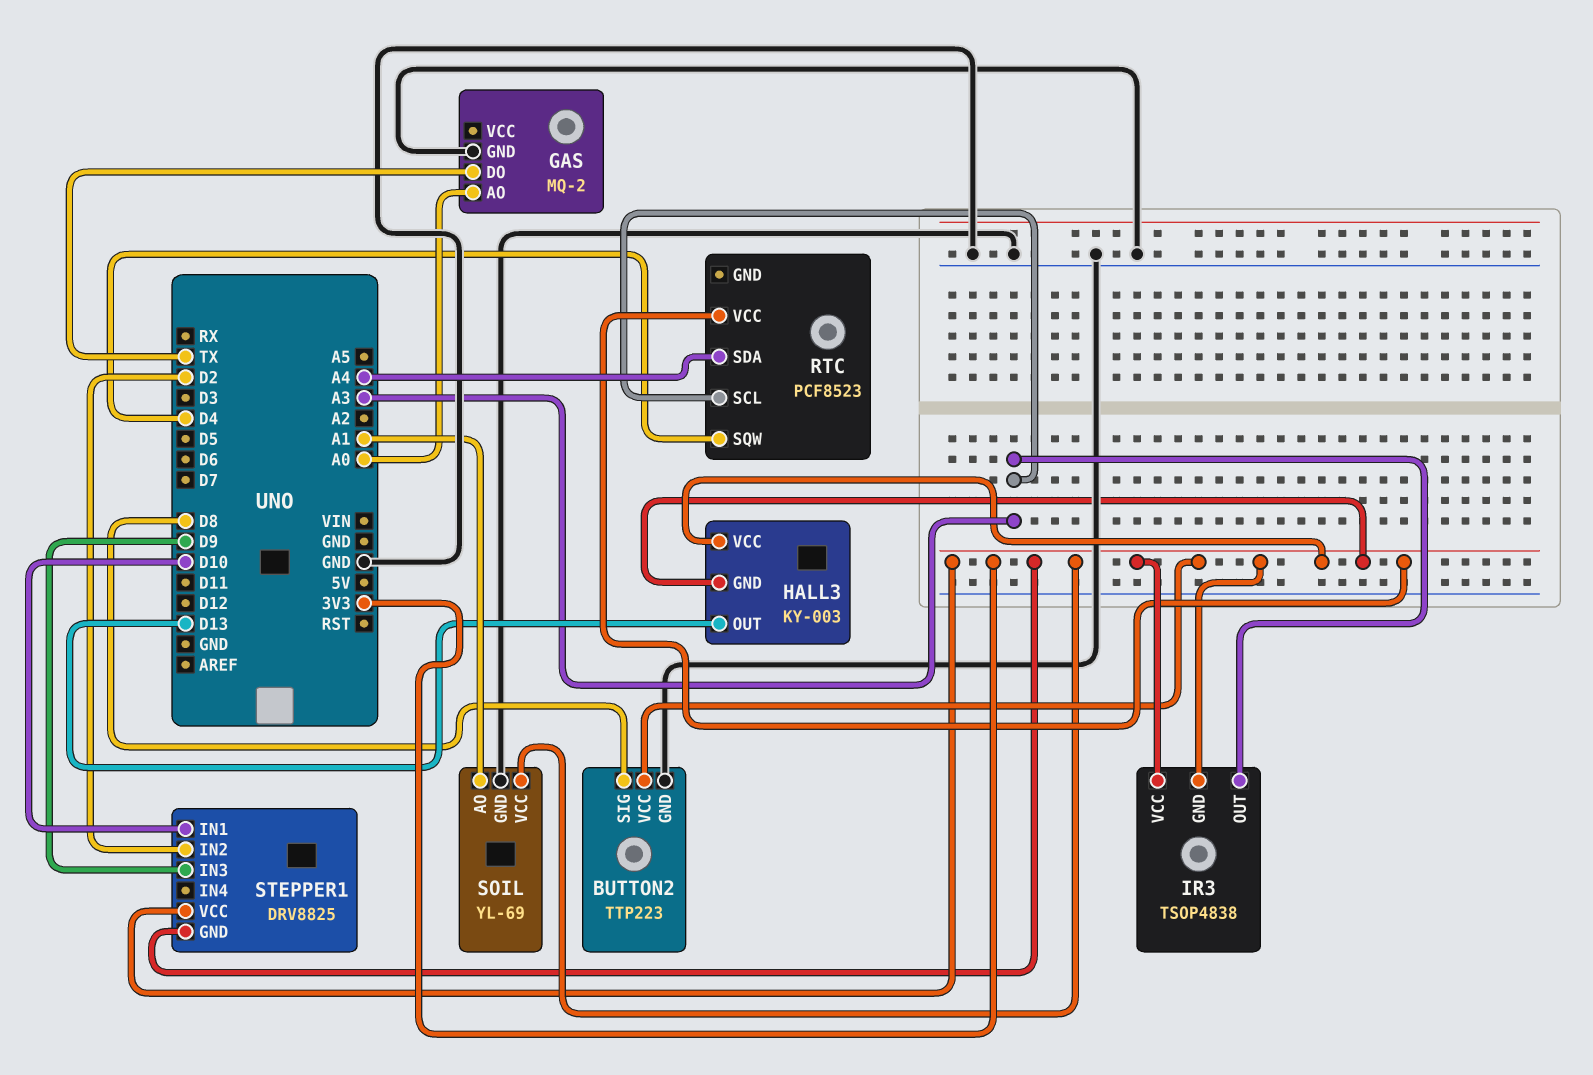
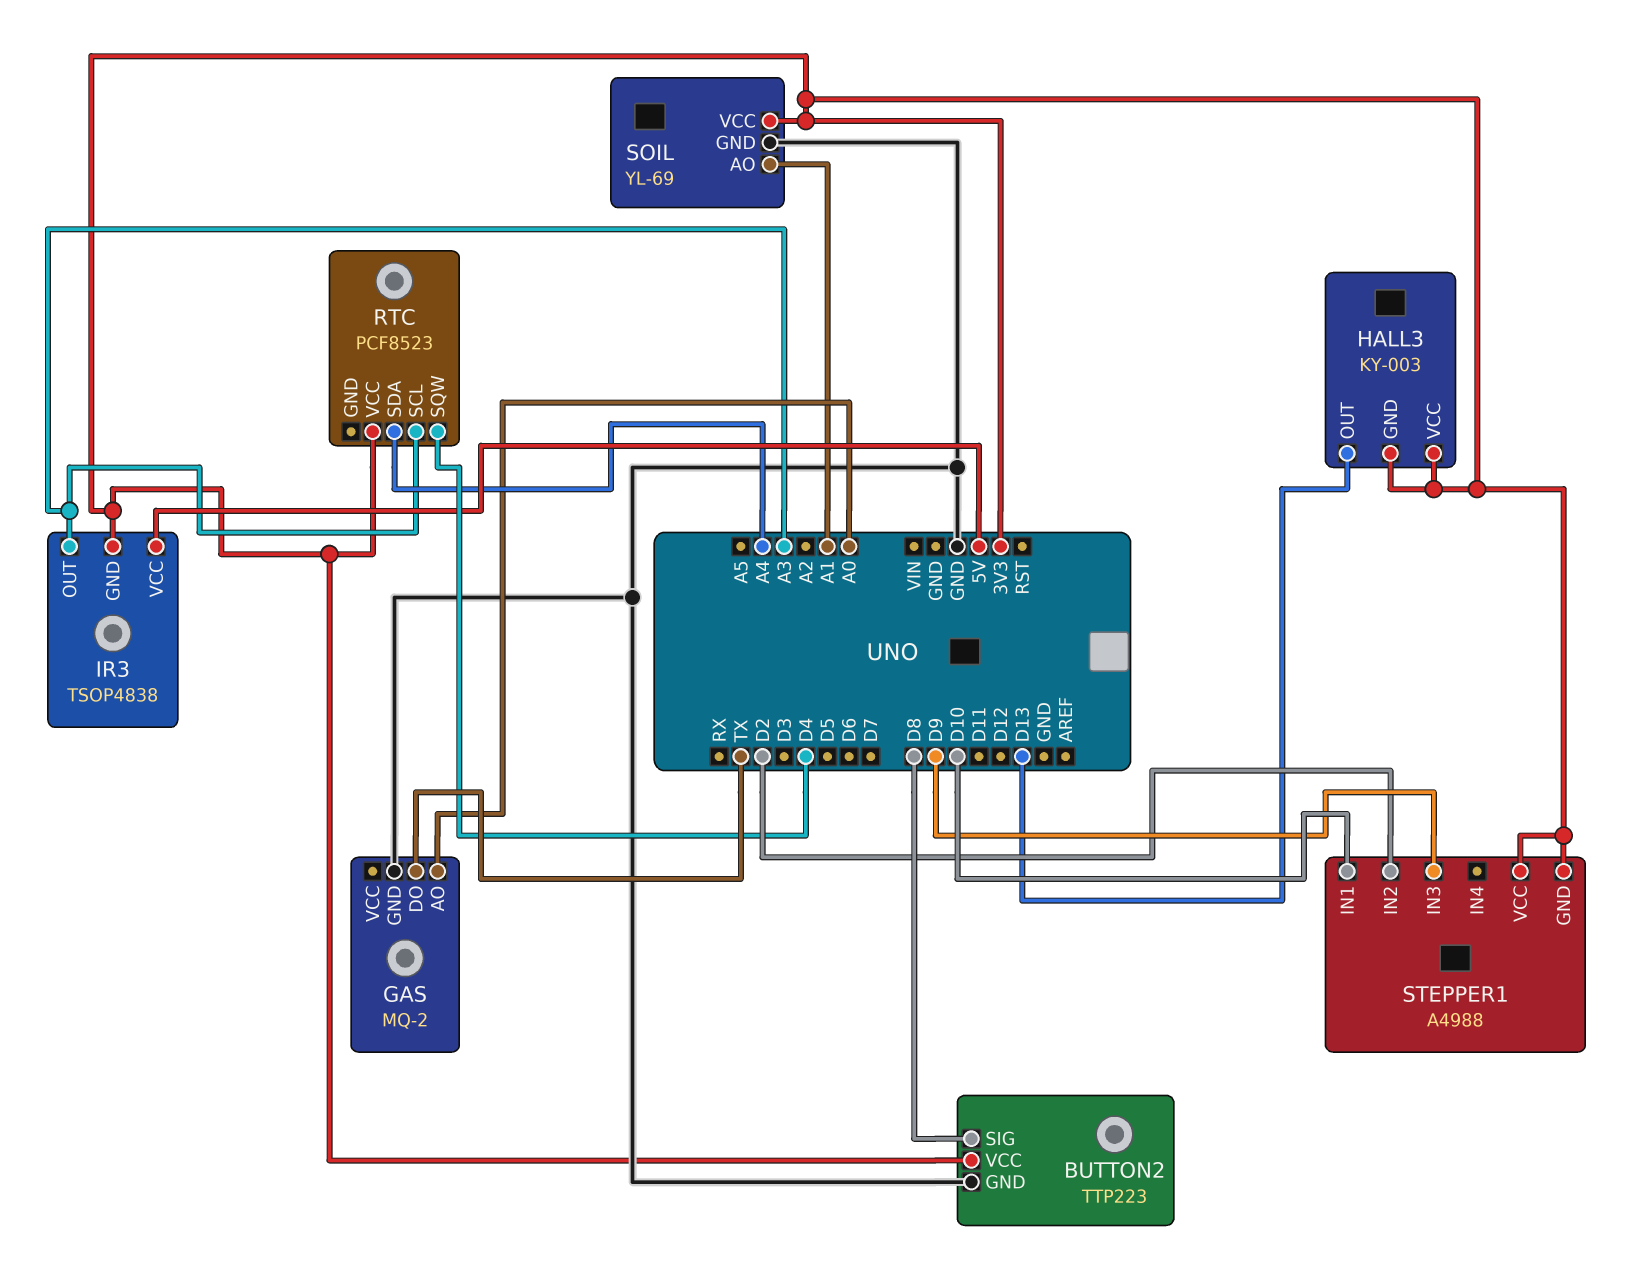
IR3 pin VCC: 3V3 -> 5V
STEPPER1: DRV8825 -> A4988

